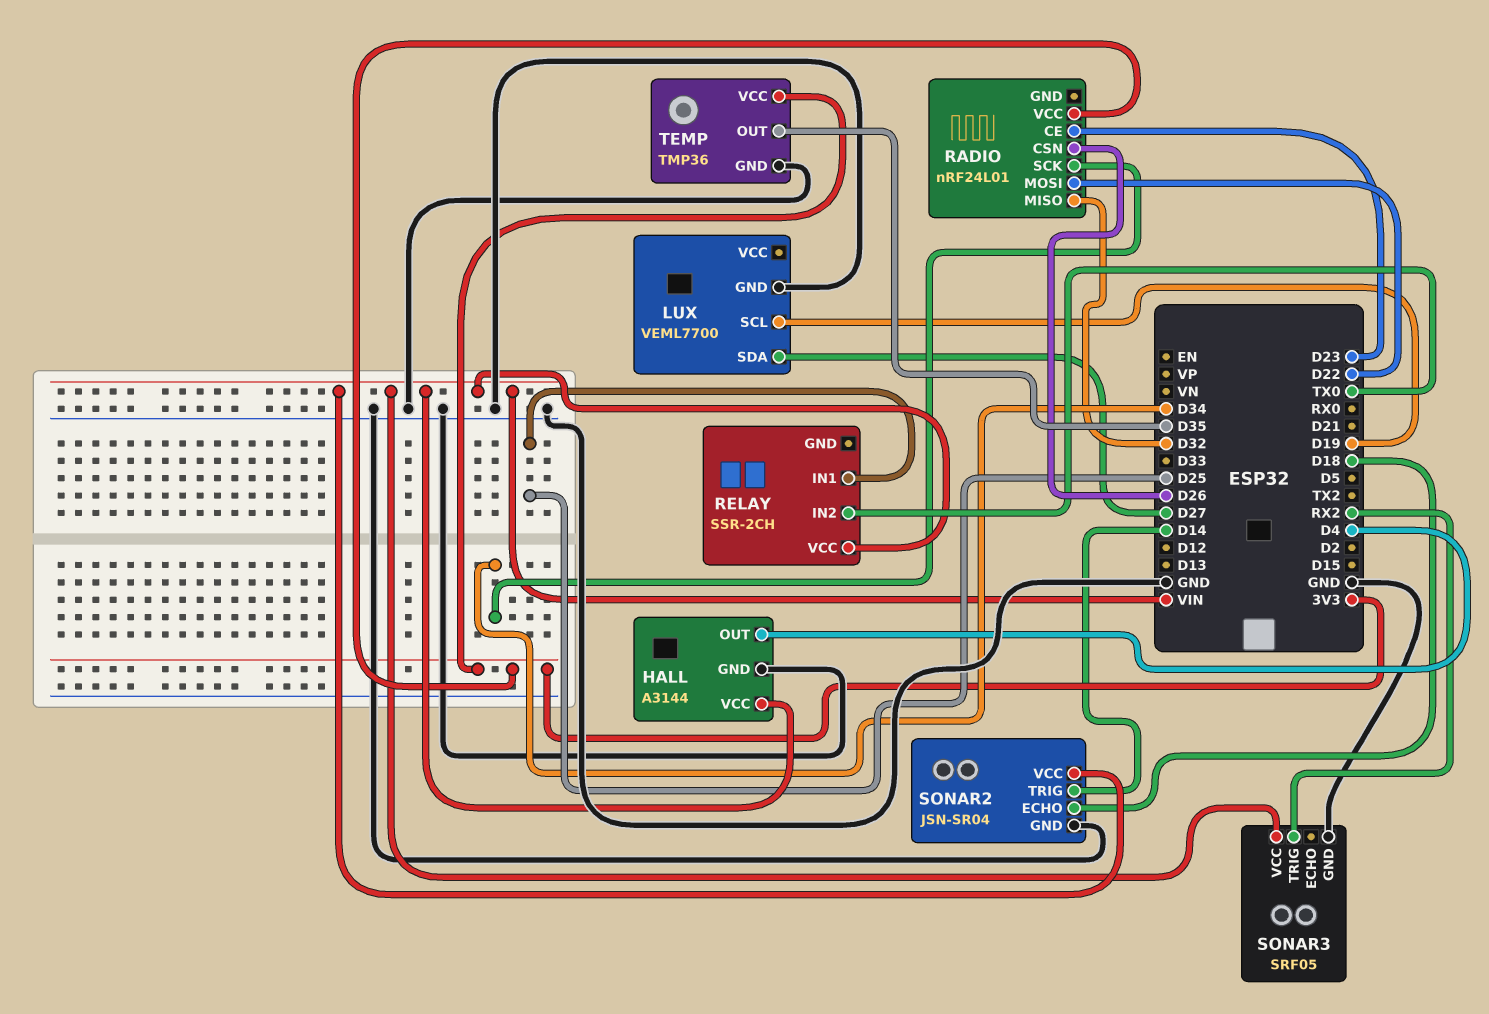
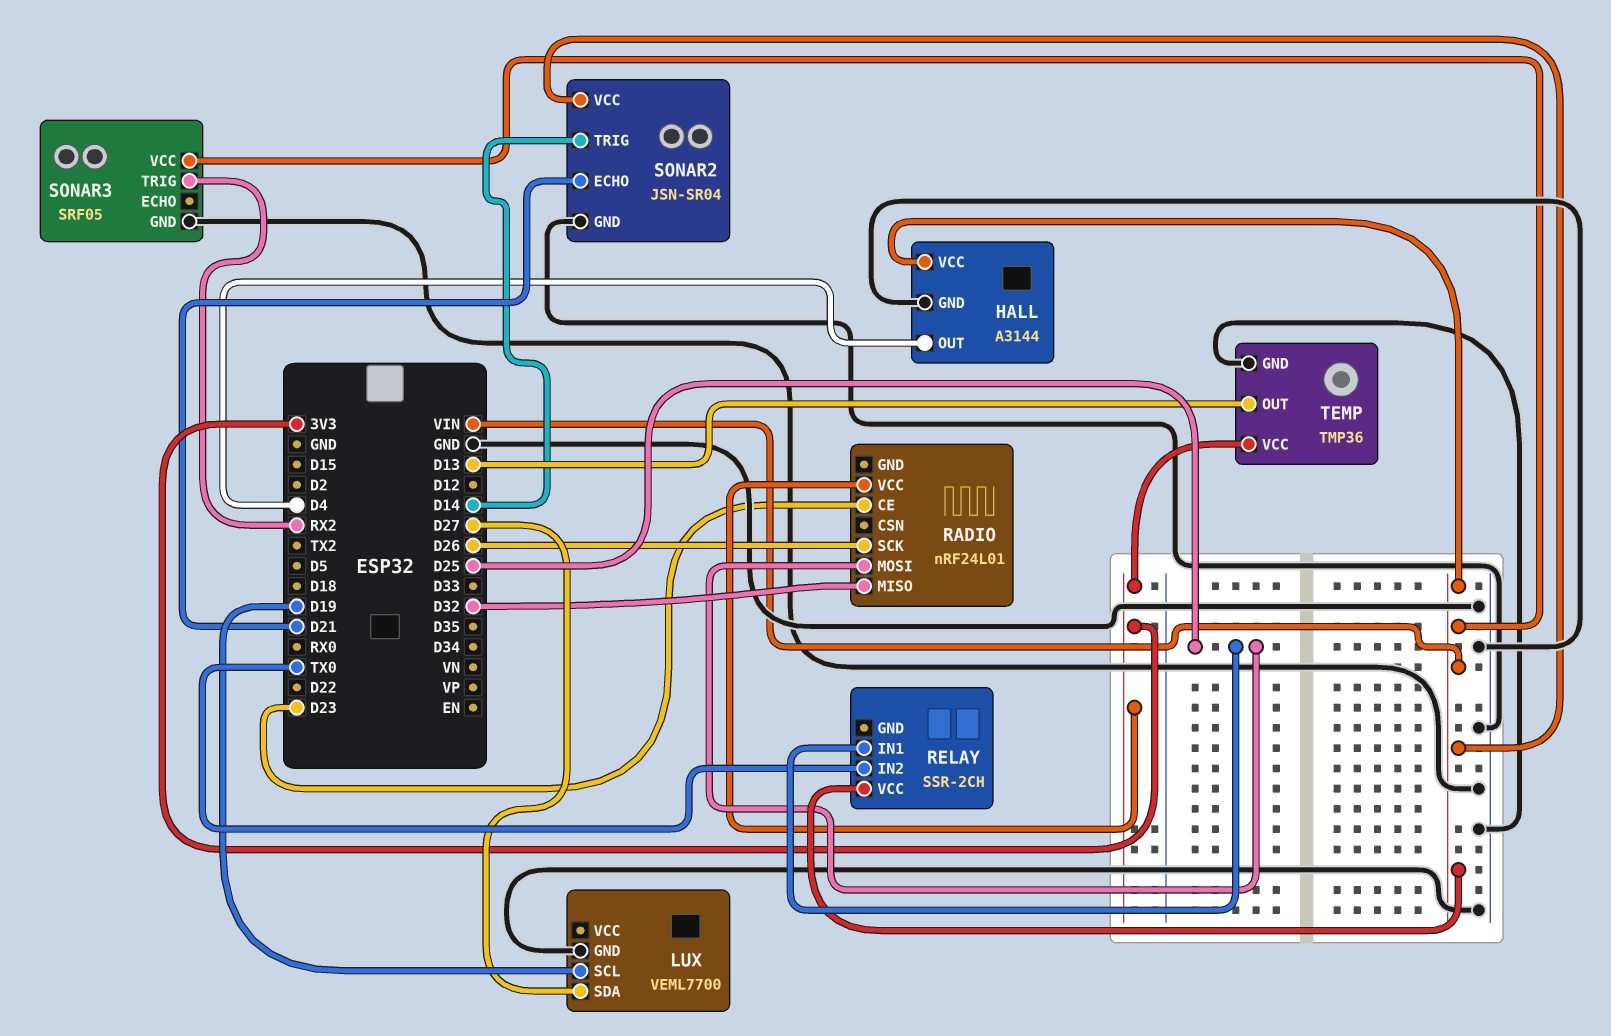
RADIO pin CSN: D26 -> none
RADIO pin MOSI: D22 -> D25
RADIO pin SCK: D34 -> D26
SONAR2 pin ECHO: D18 -> D21
TEMP pin OUT: D35 -> D13

